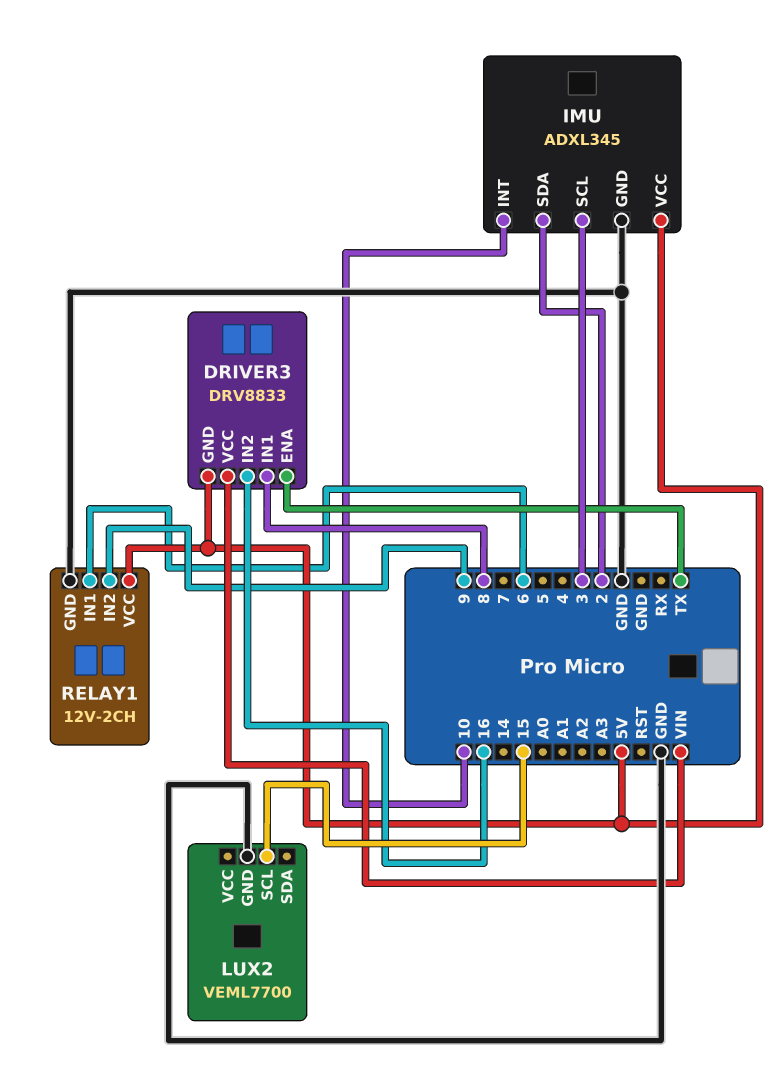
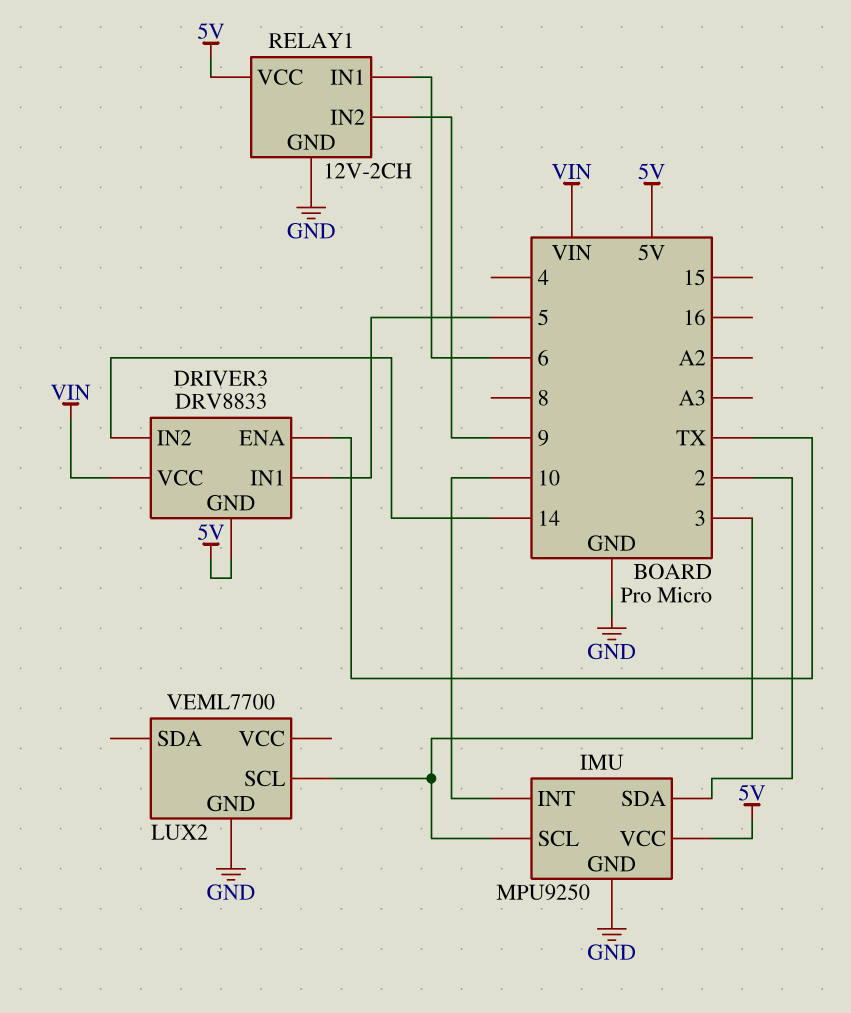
DRIVER3 pin IN1: 8 -> 5
DRIVER3 pin IN2: 16 -> 14
IMU: ADXL345 -> MPU9250
LUX2 pin SCL: 15 -> 3

